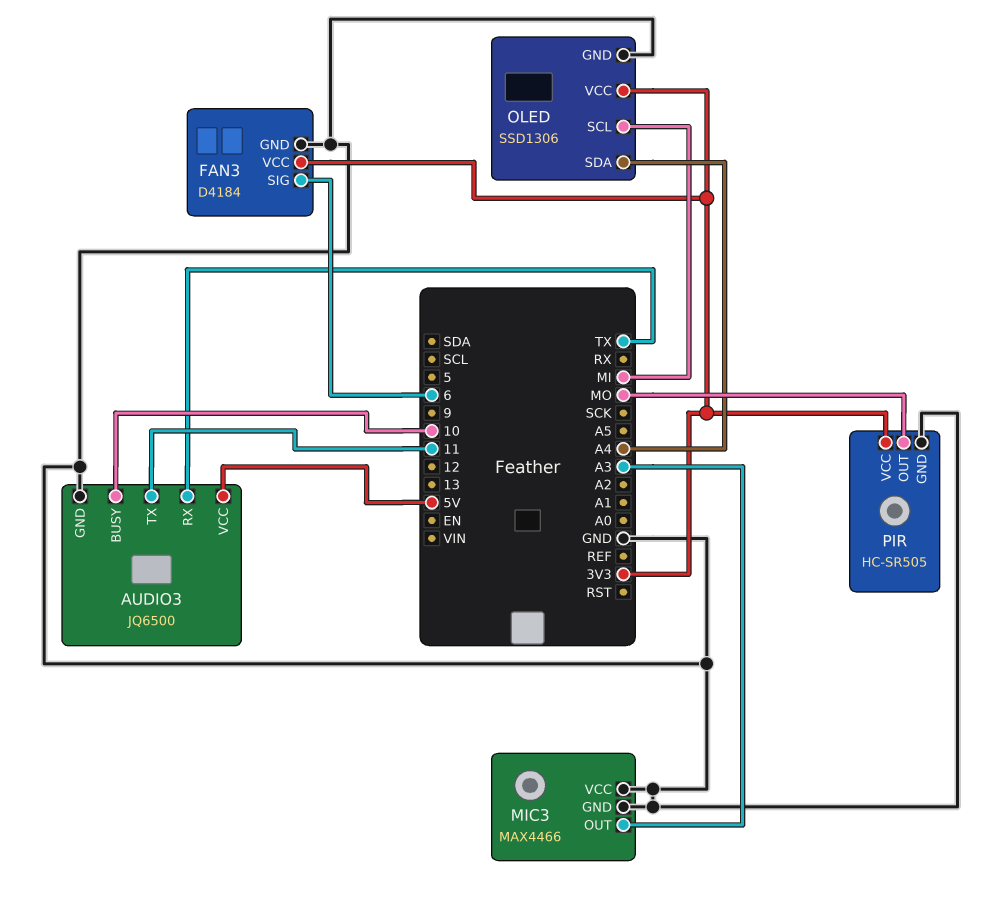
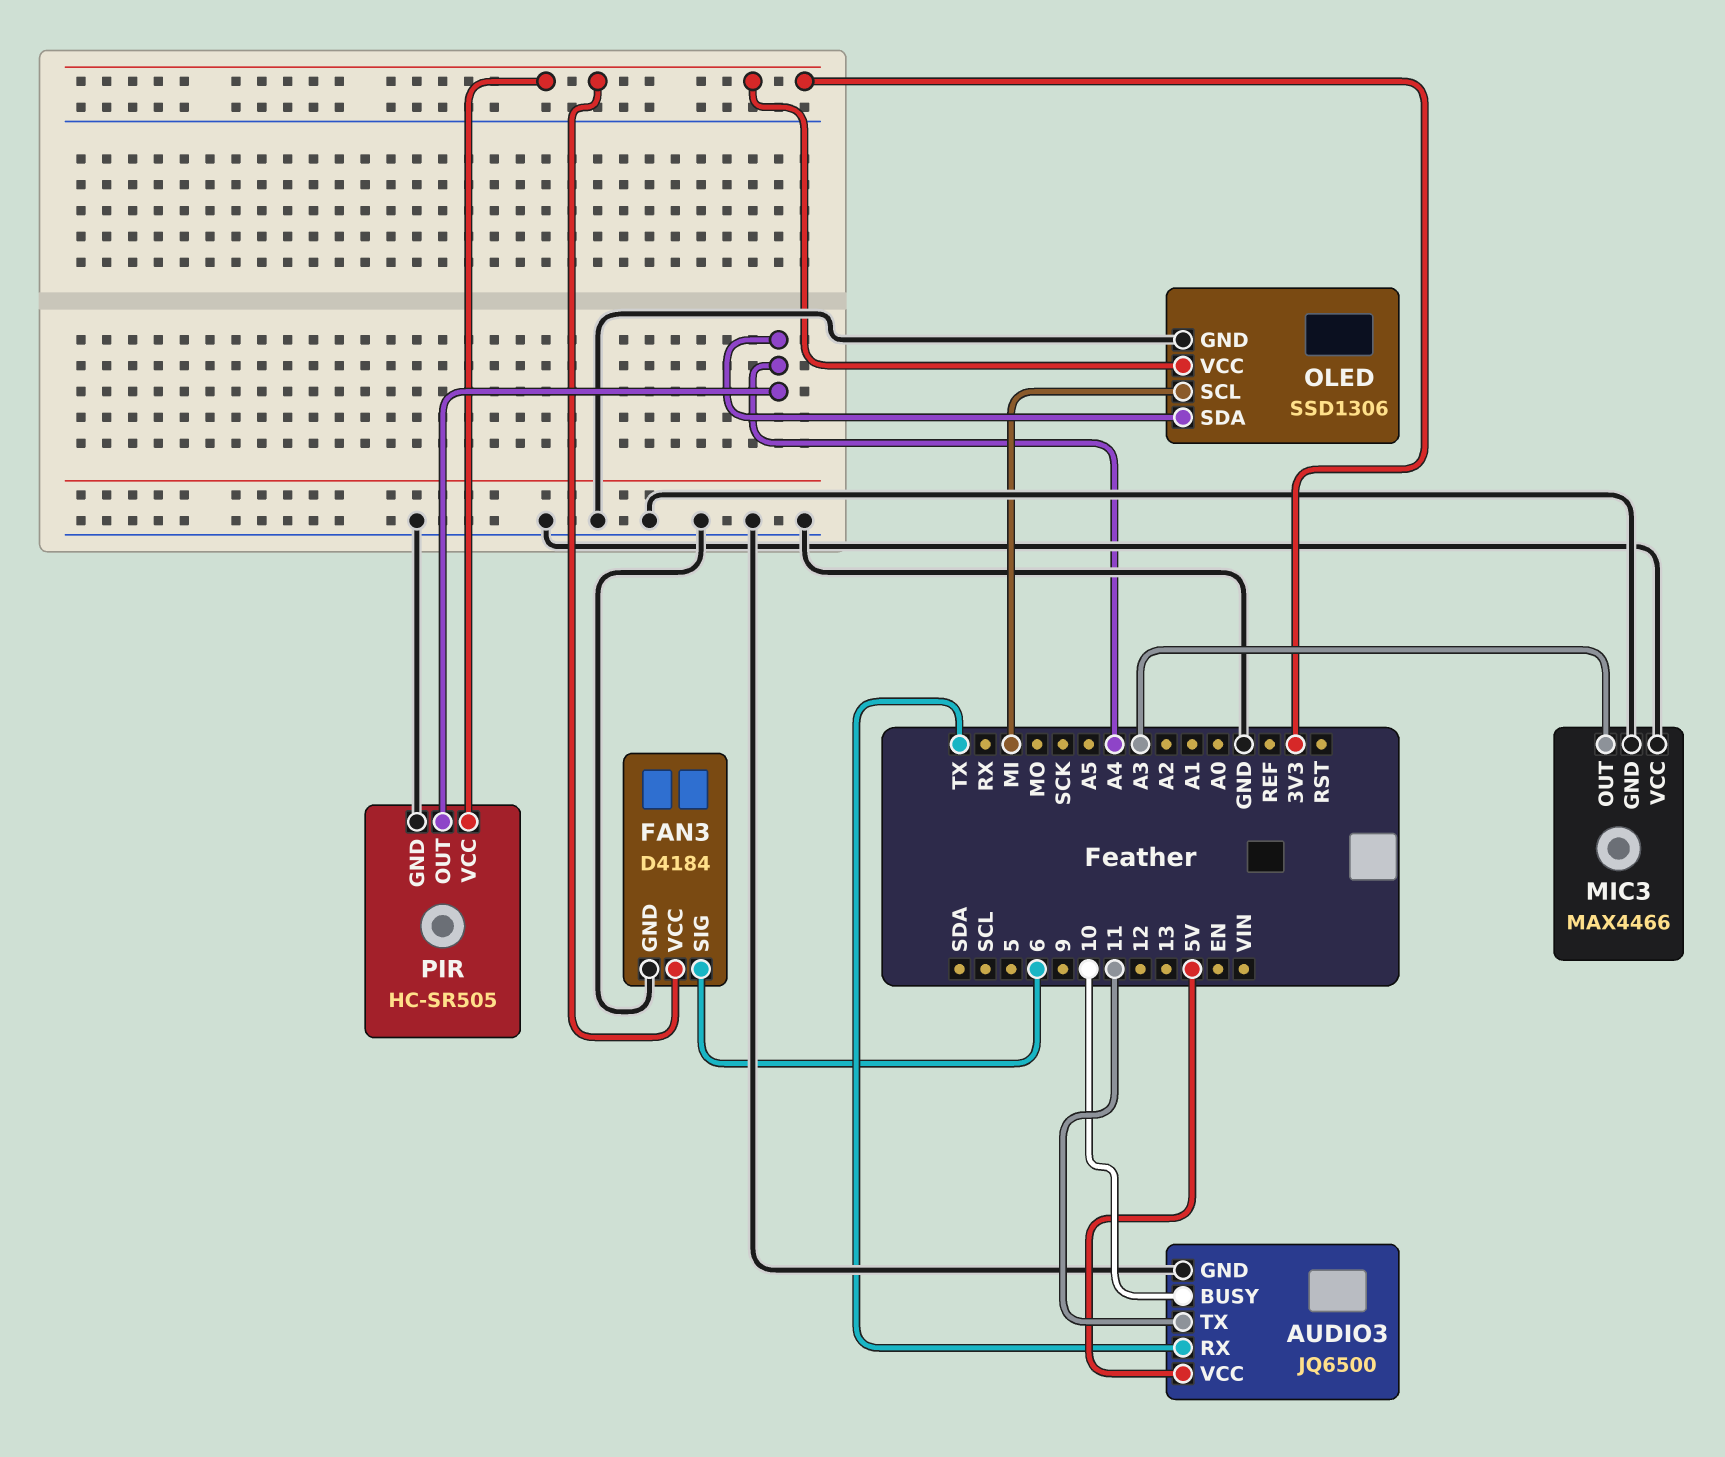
PIR pin OUT: MO -> A4

